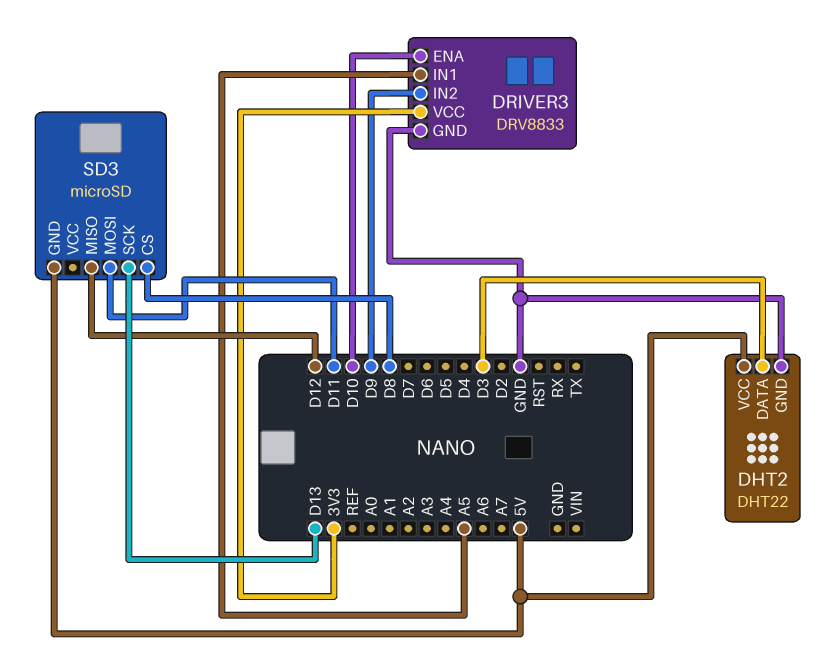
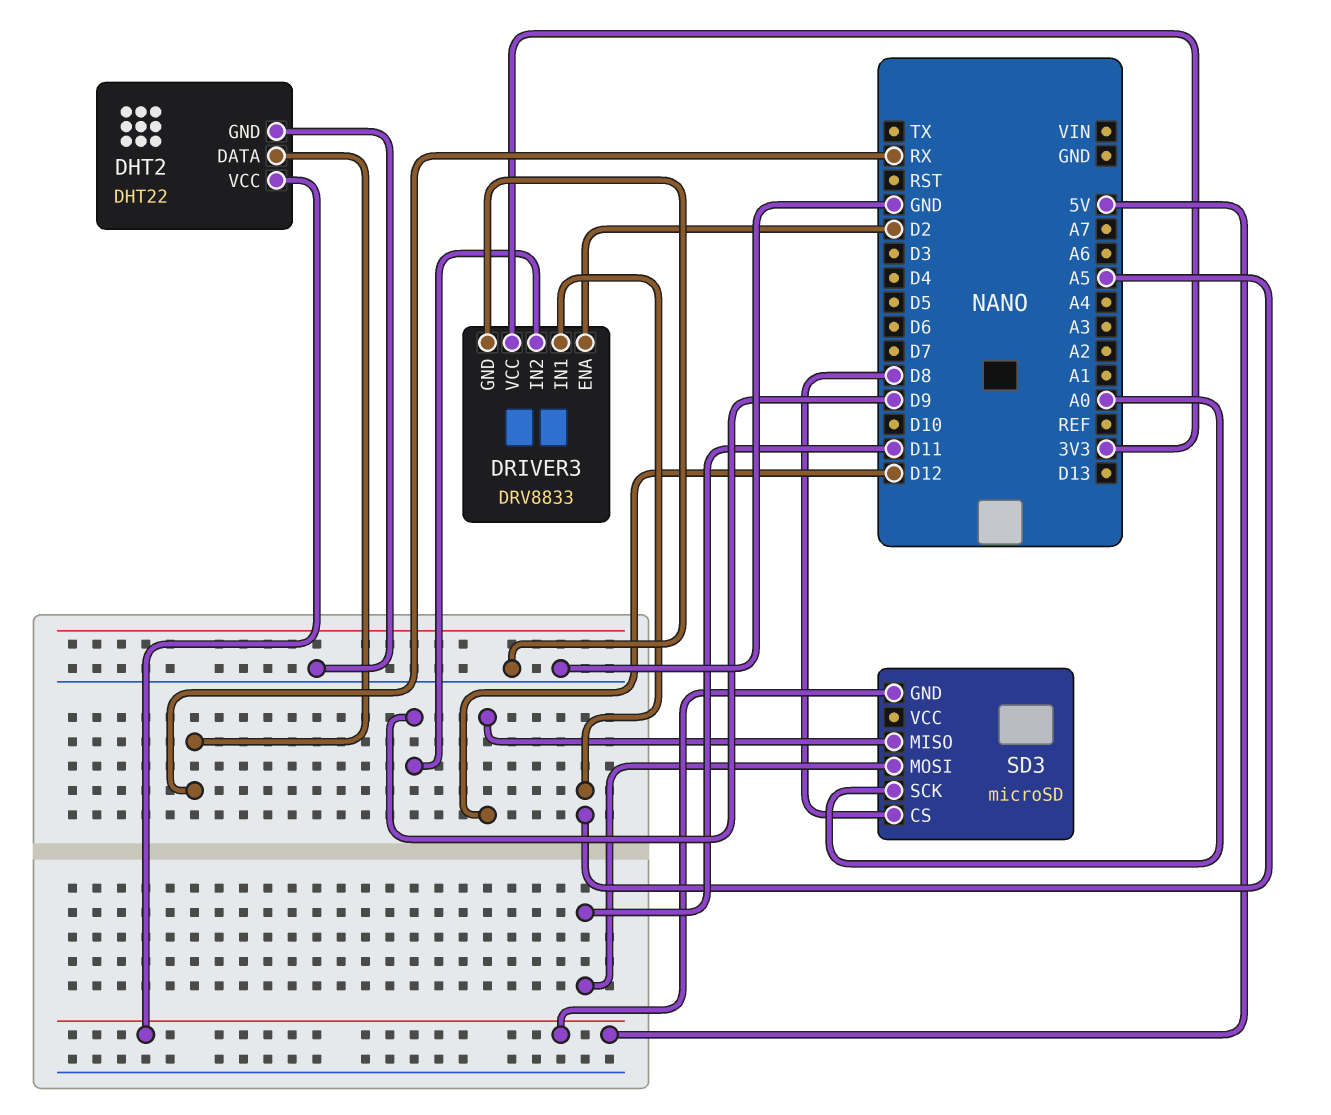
DHT2 pin DATA: D3 -> RX
DRIVER3 pin ENA: D10 -> D2
SD3 pin SCK: D13 -> A0

